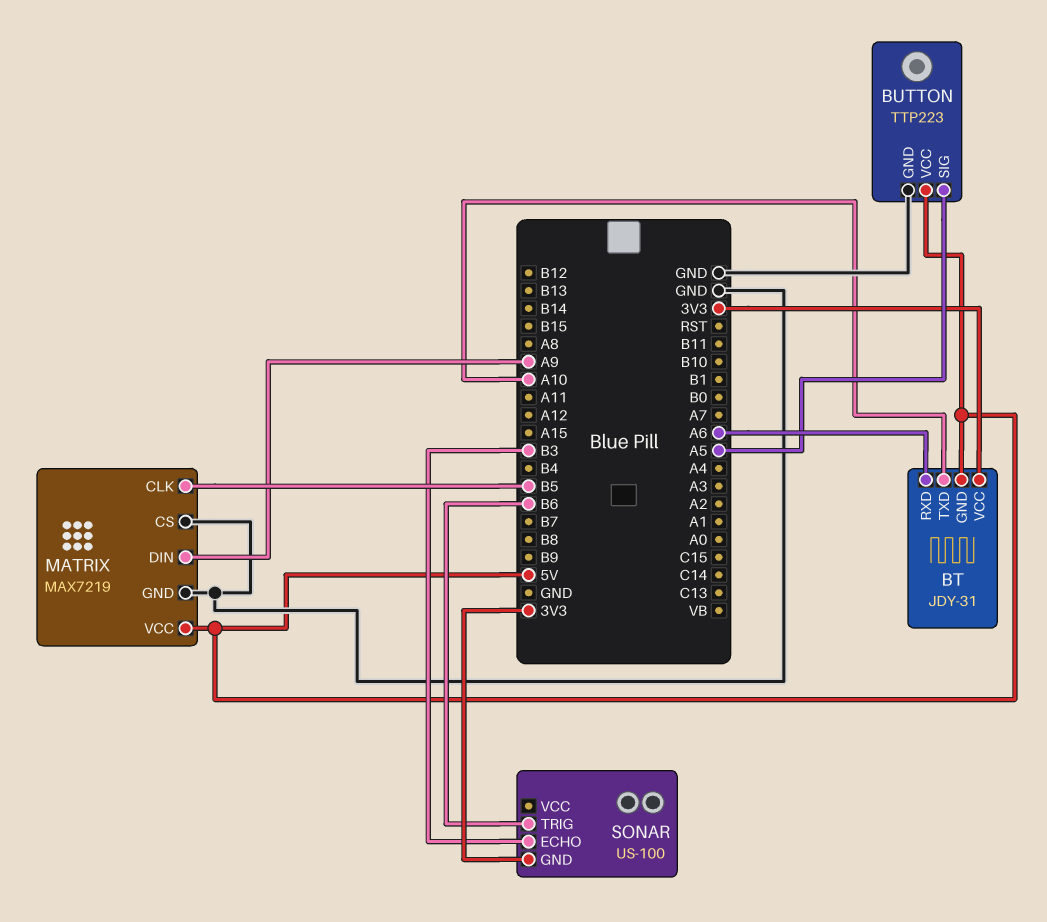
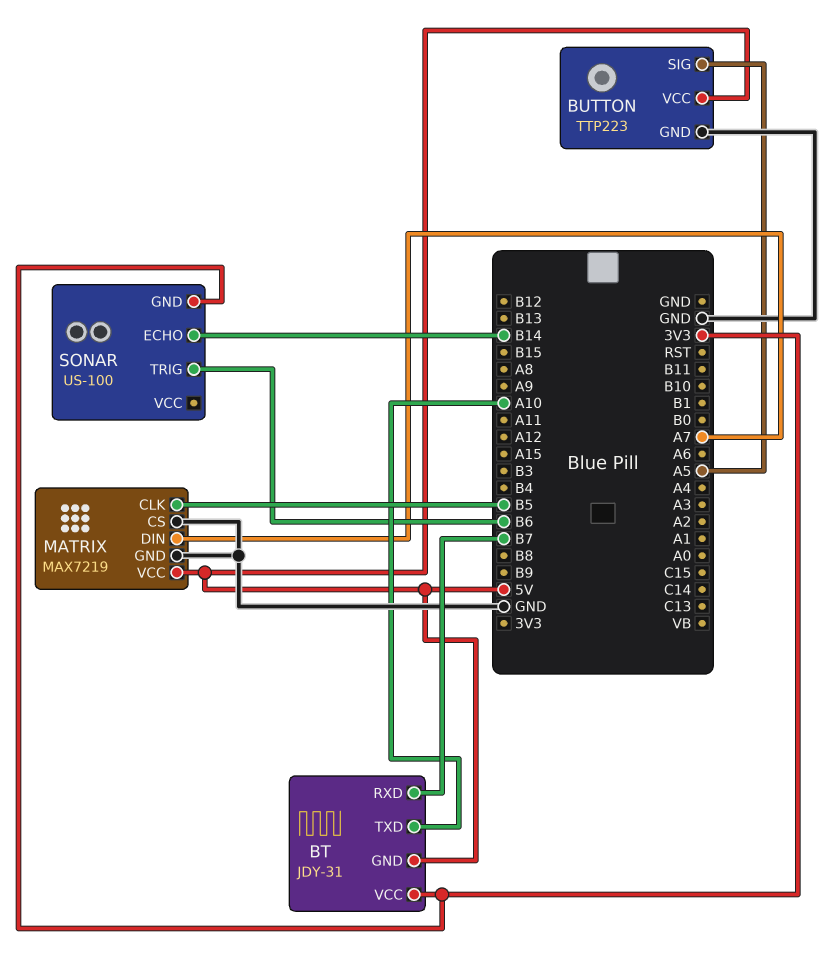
BT pin RXD: A6 -> B7
MATRIX pin DIN: A9 -> A7
SONAR pin ECHO: B3 -> B14

